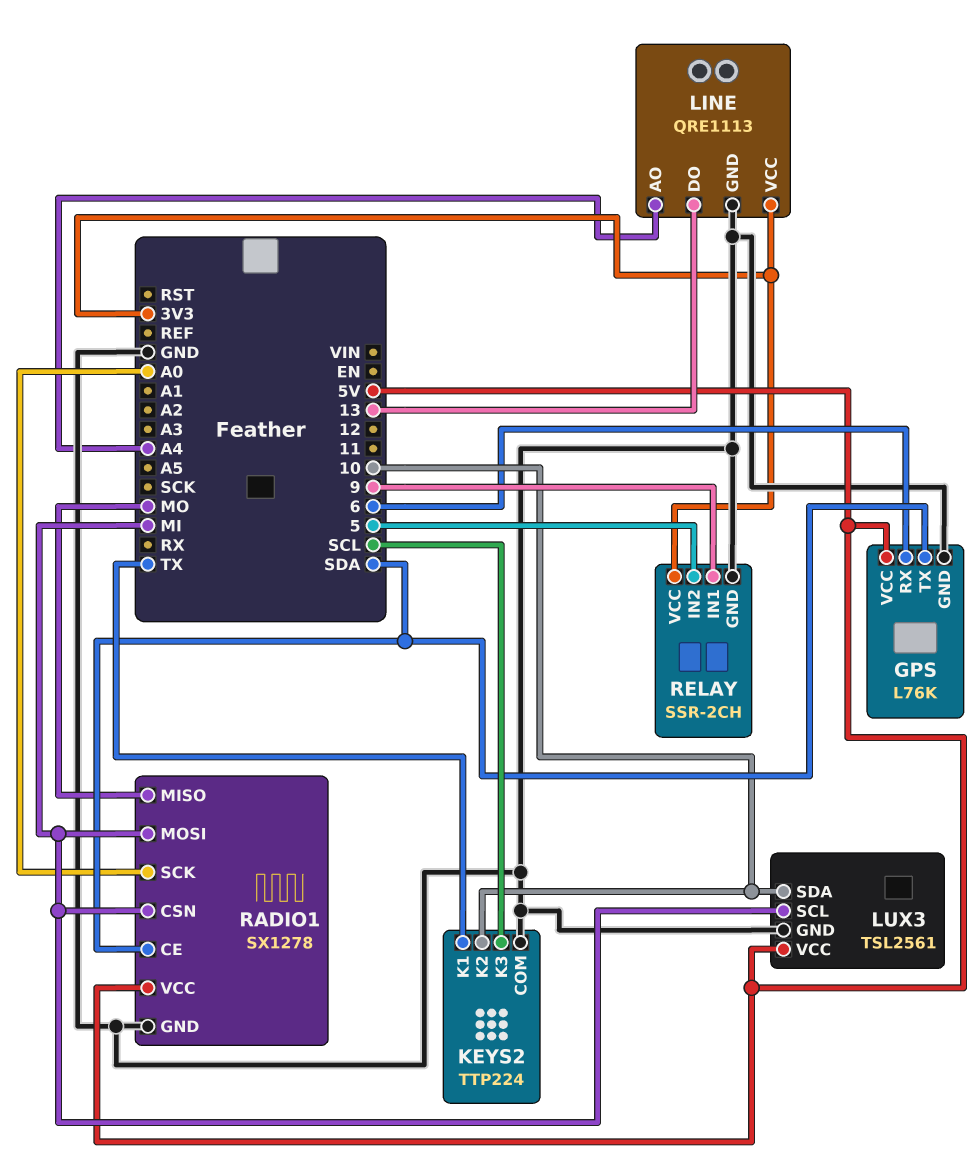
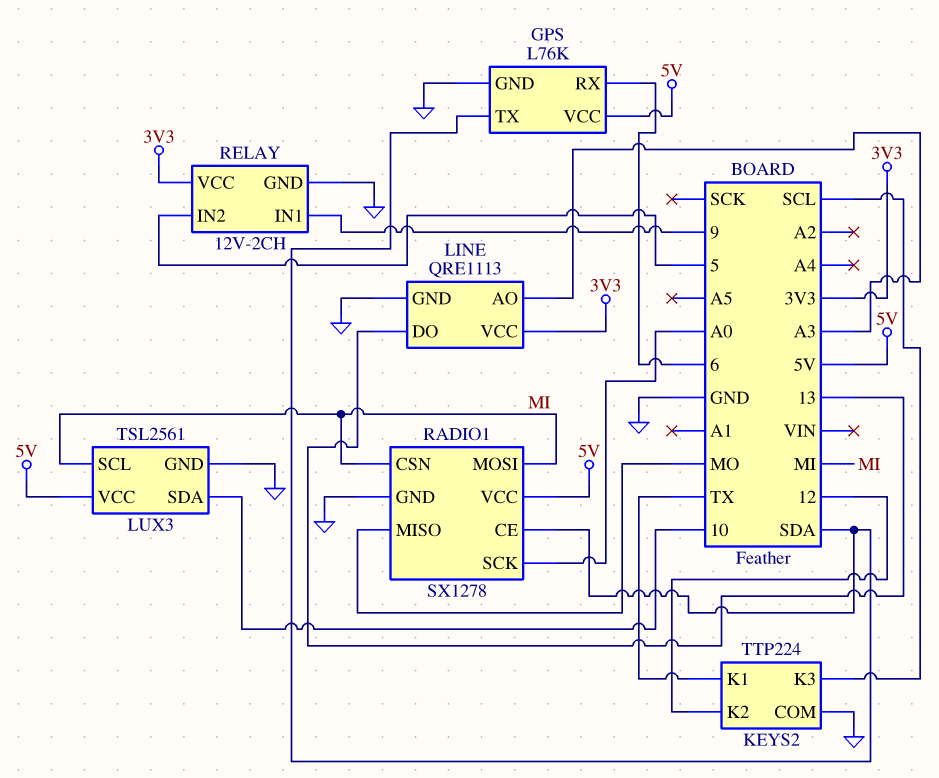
KEYS2 pin K2: 10 -> 12
LINE pin AO: A4 -> A3
RELAY: SSR-2CH -> 12V-2CH

